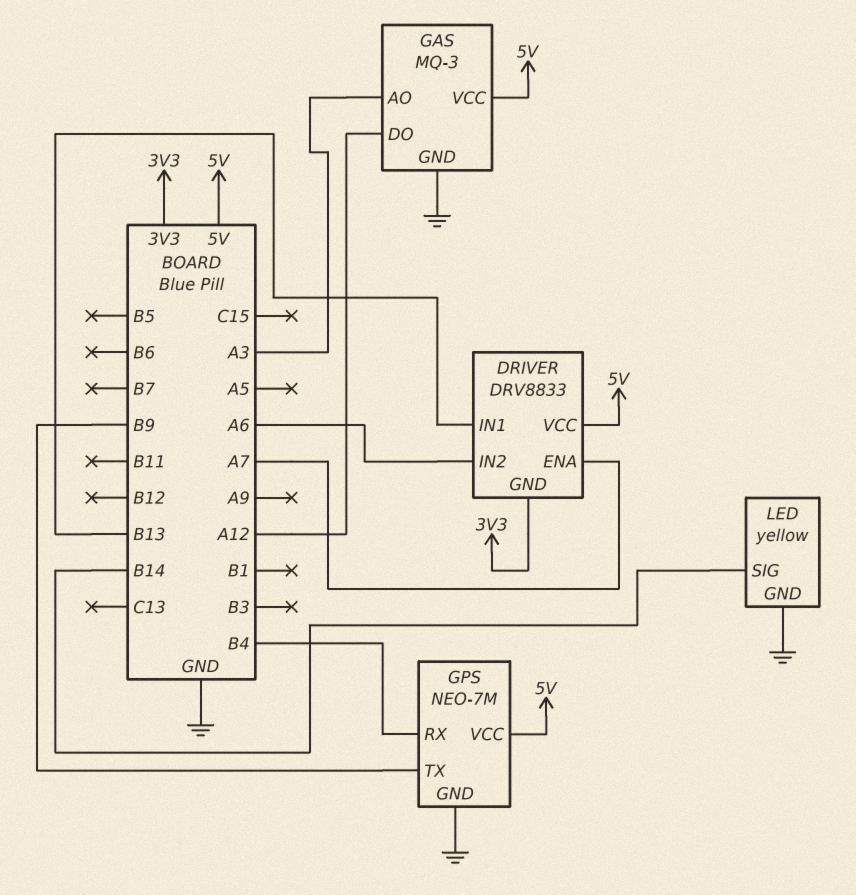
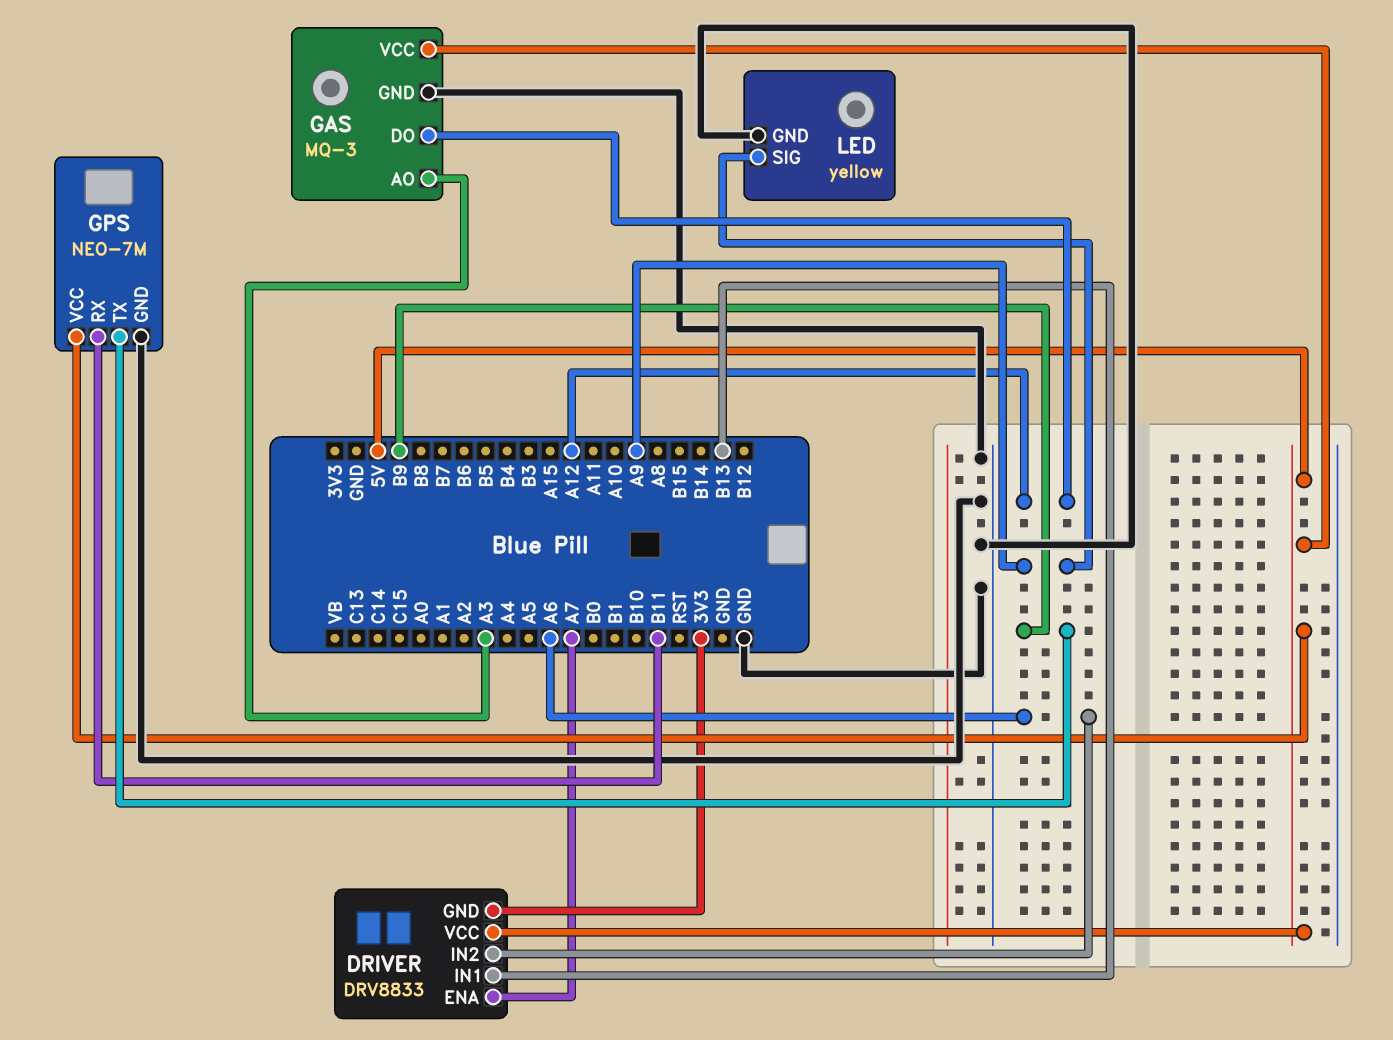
GPS pin RX: B4 -> B11
LED pin SIG: B14 -> A9

